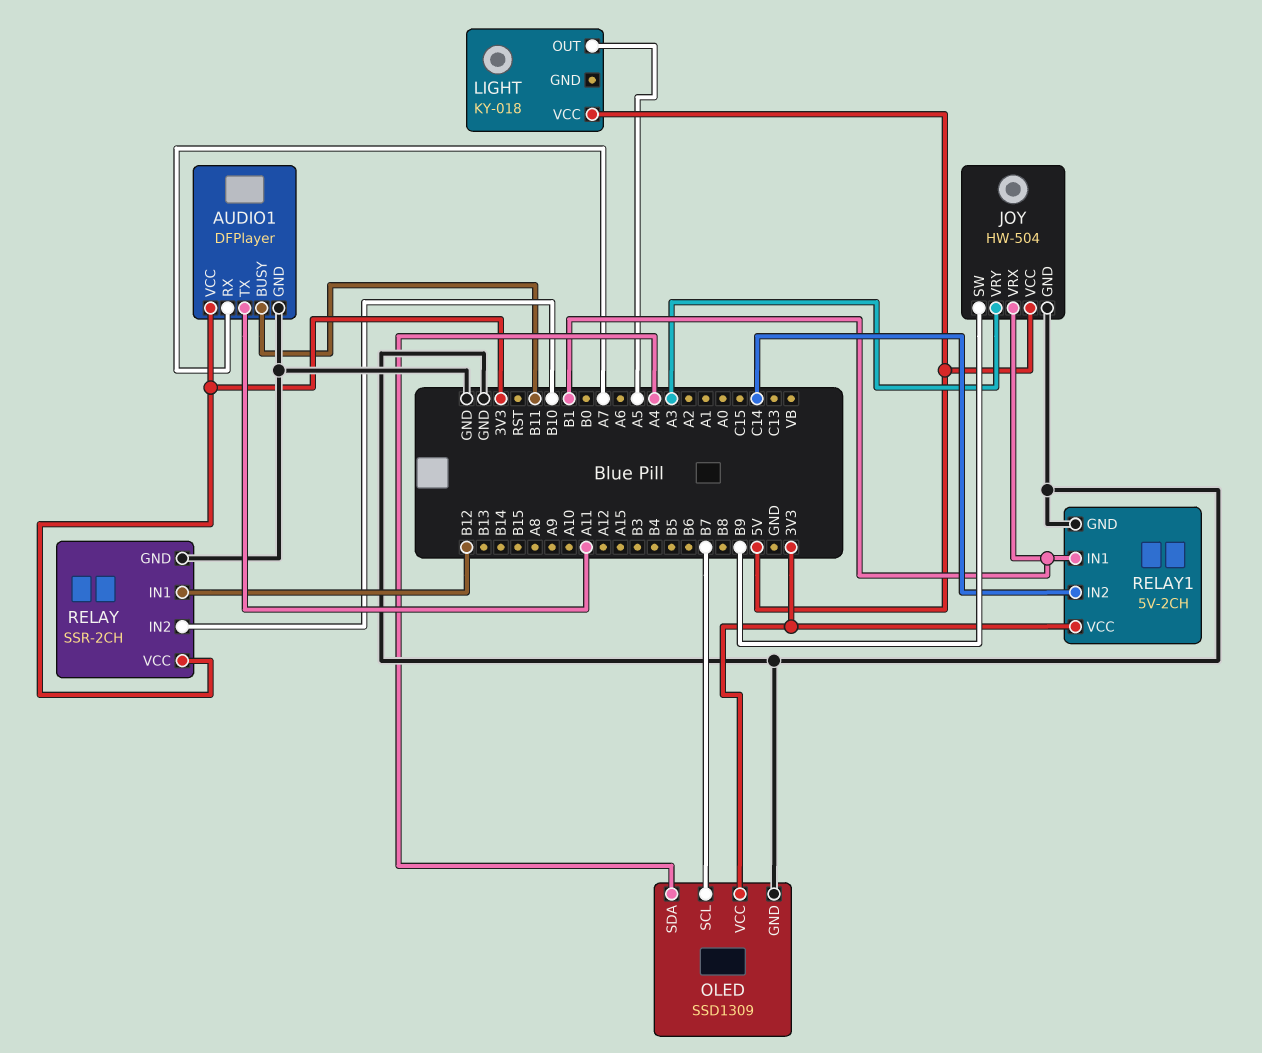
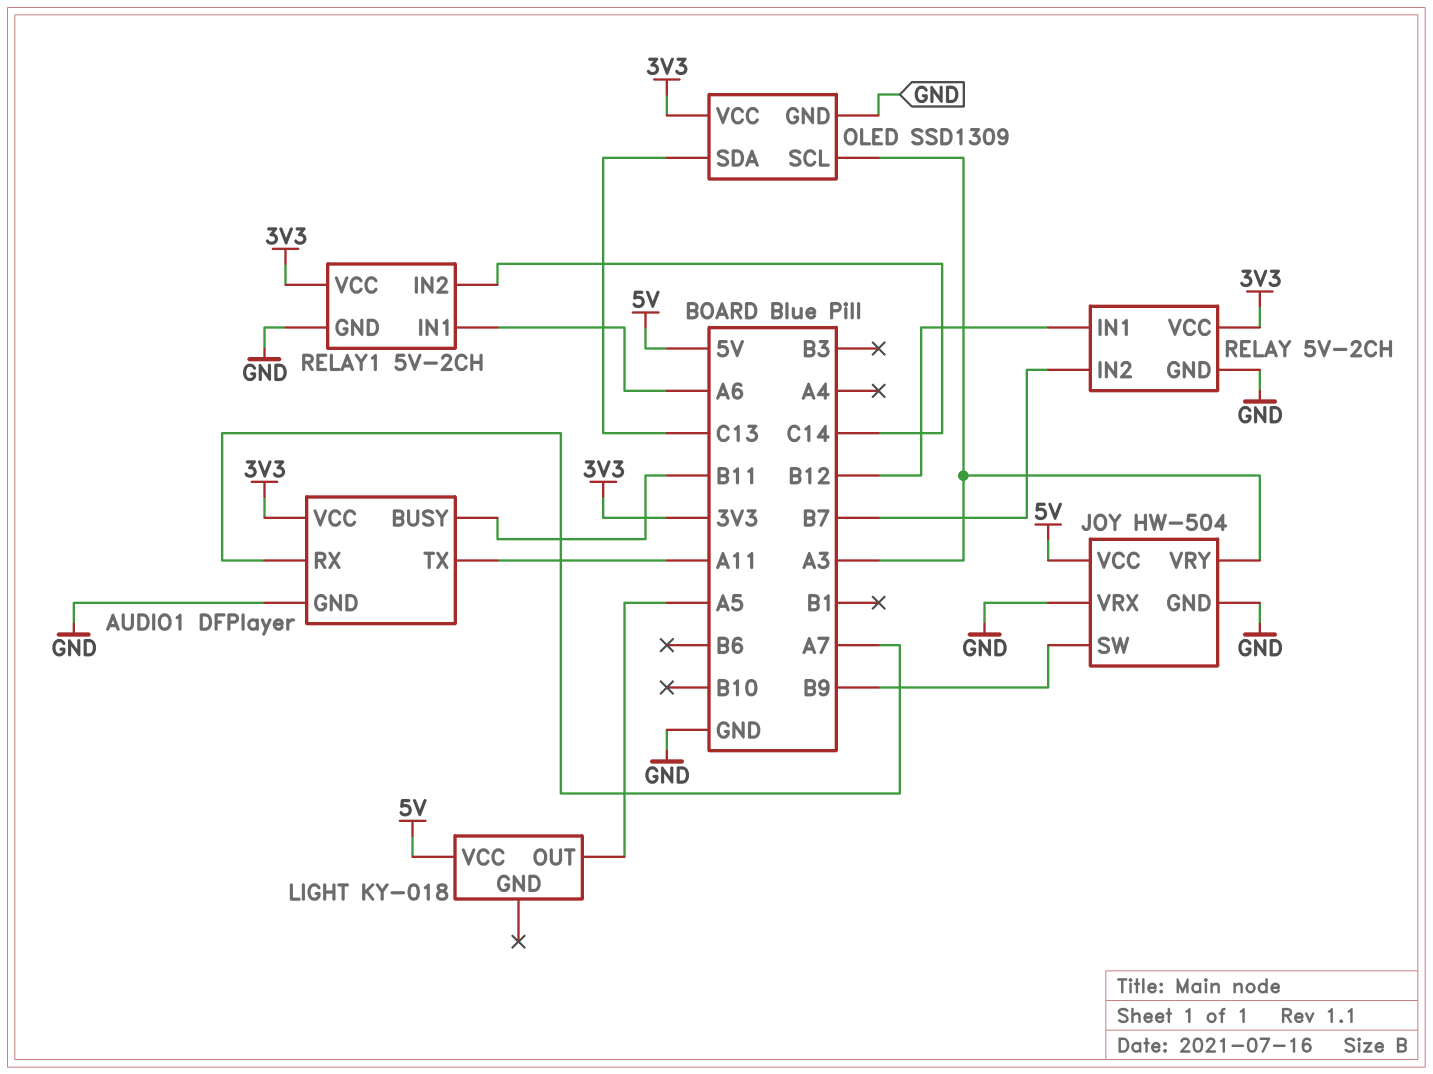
JOY pin VRX: B1 -> GND
OLED pin SCL: B7 -> A3
OLED pin SDA: A4 -> C13
RELAY: SSR-2CH -> 5V-2CH
RELAY pin IN2: B10 -> B7
RELAY1 pin IN1: B1 -> A6

